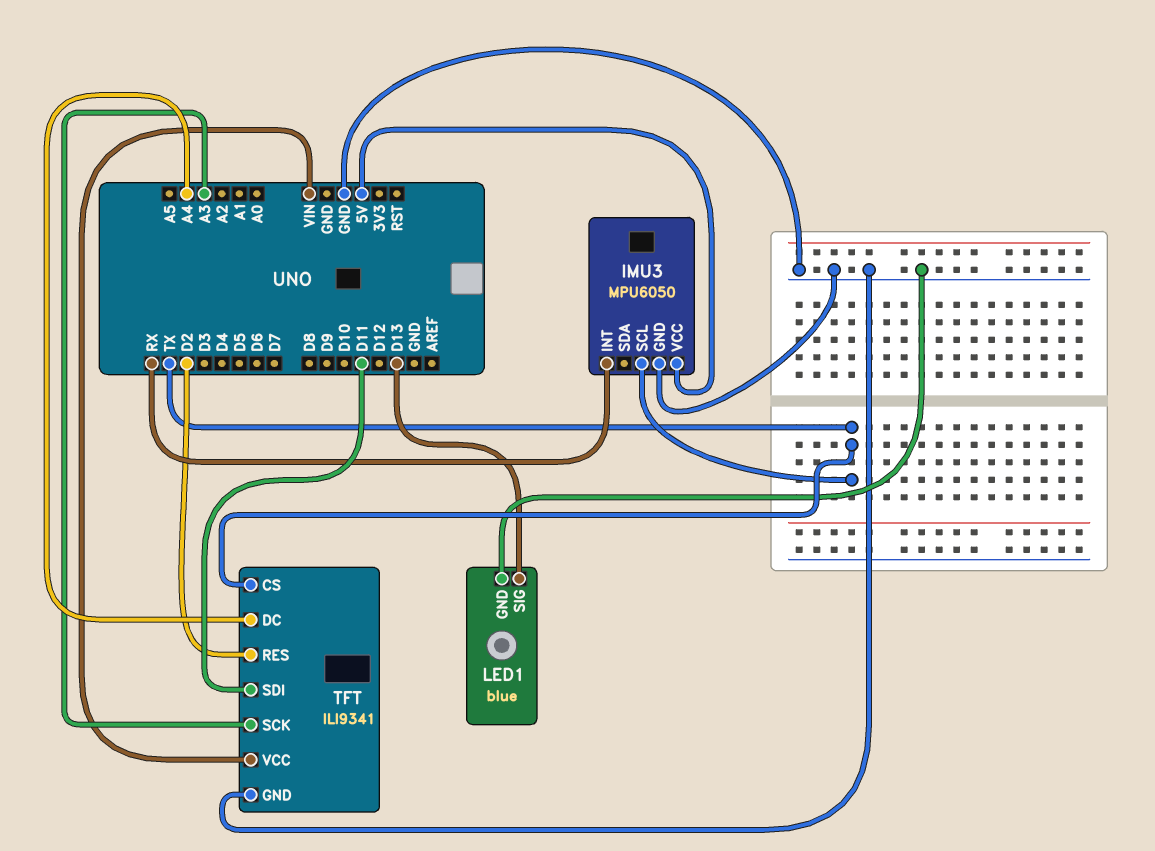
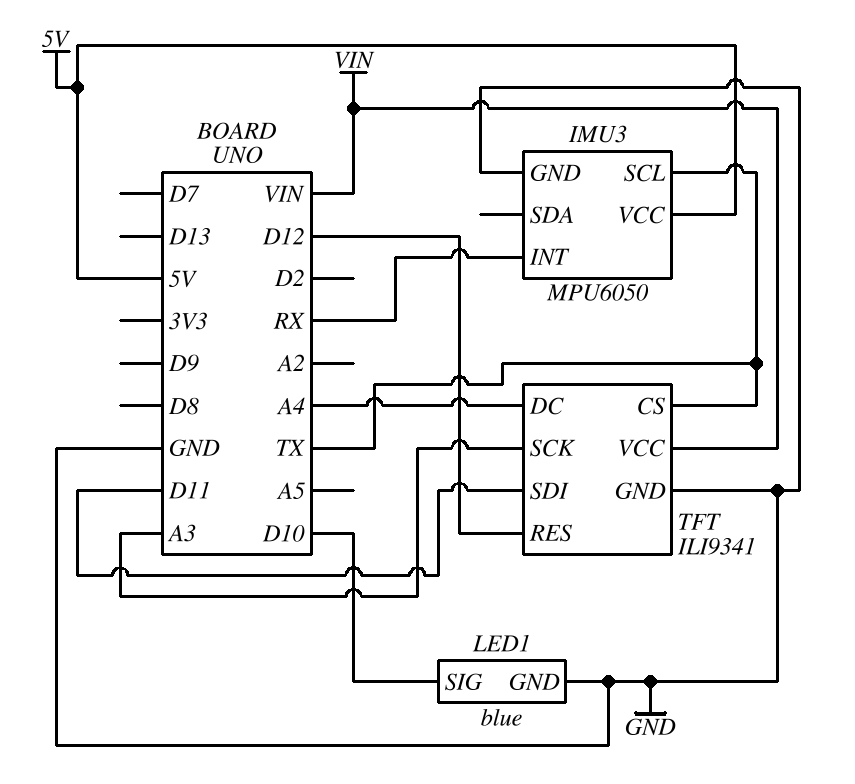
LED1 pin SIG: D13 -> D10
TFT pin RES: D2 -> D12

